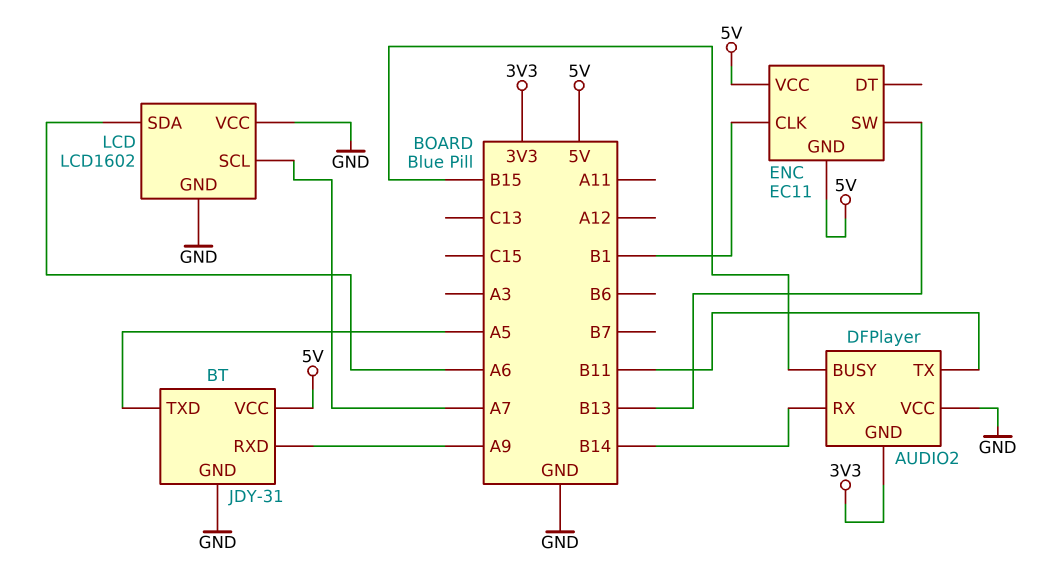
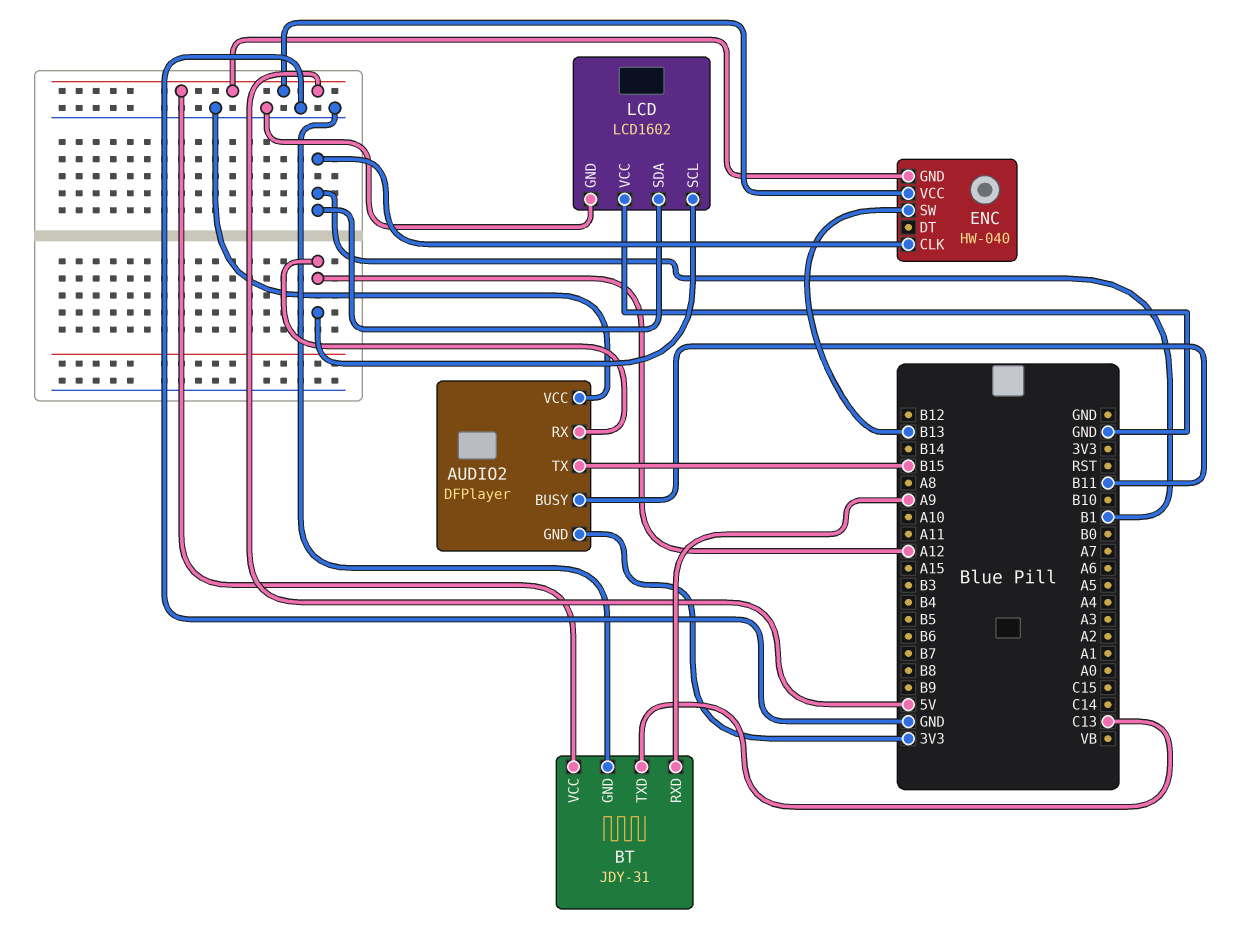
AUDIO2 pin BUSY: B15 -> B11
AUDIO2 pin RX: B14 -> A12
AUDIO2 pin TX: B11 -> B15
BT pin TXD: A5 -> C13
ENC: EC11 -> HW-040
LCD pin SCL: A7 -> A12
LCD pin SDA: A6 -> B1

